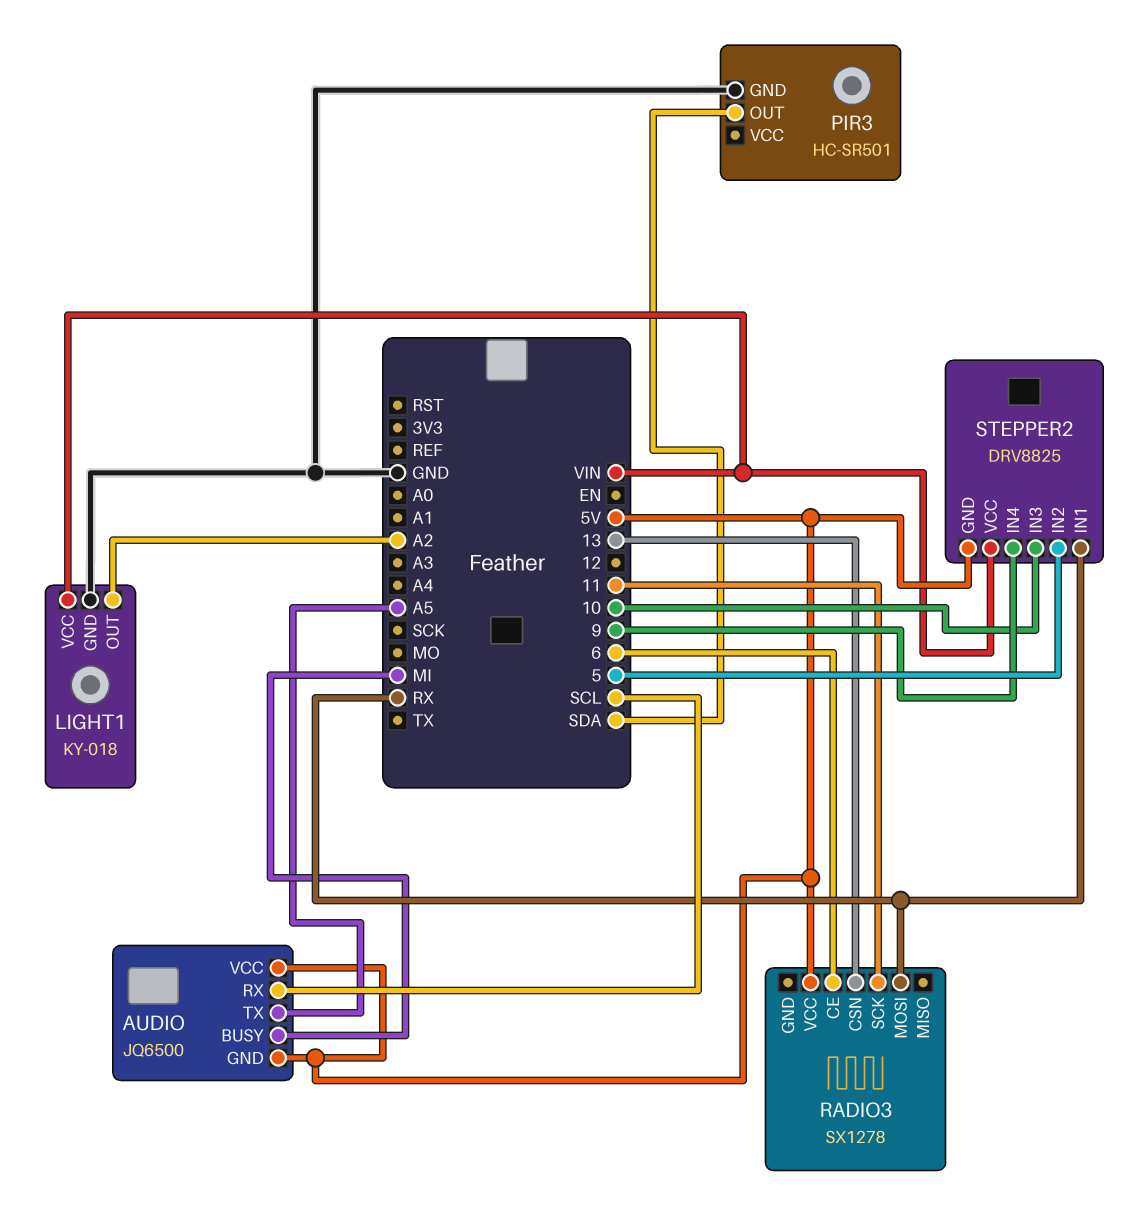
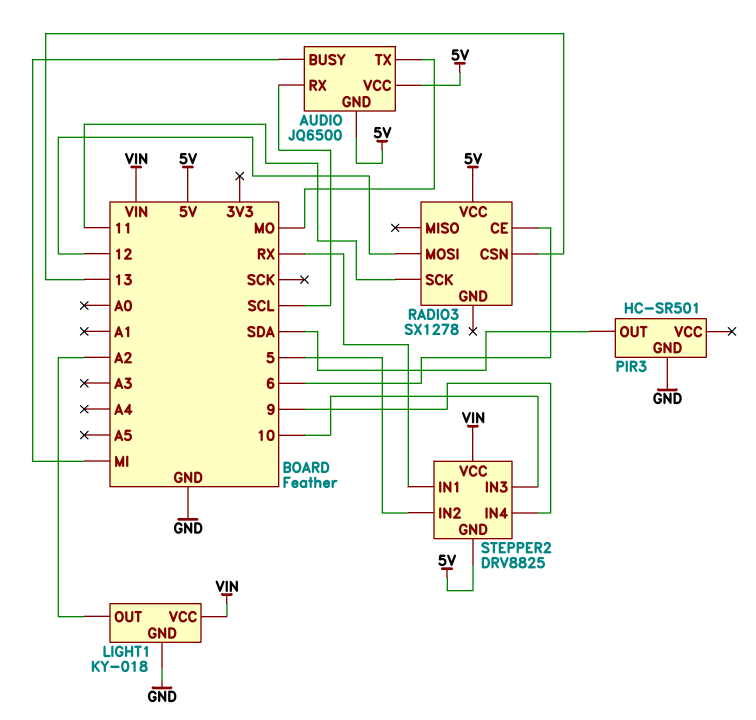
AUDIO pin TX: A5 -> MO
RADIO3 pin MOSI: RX -> 12

